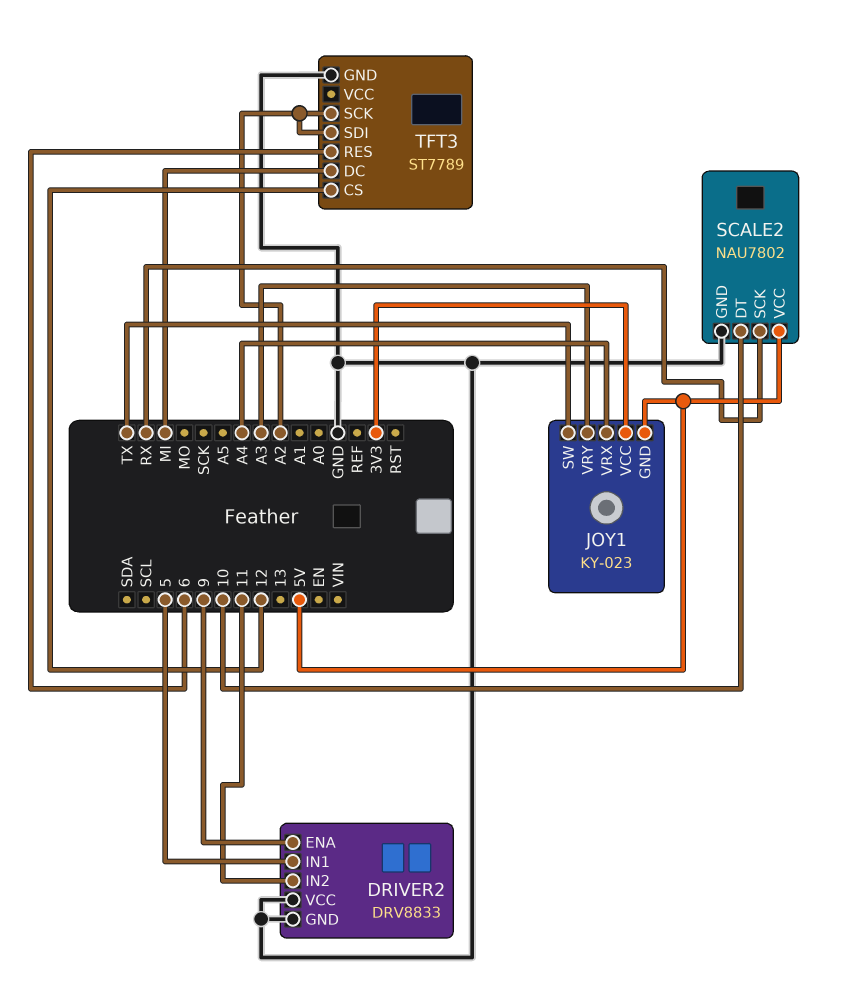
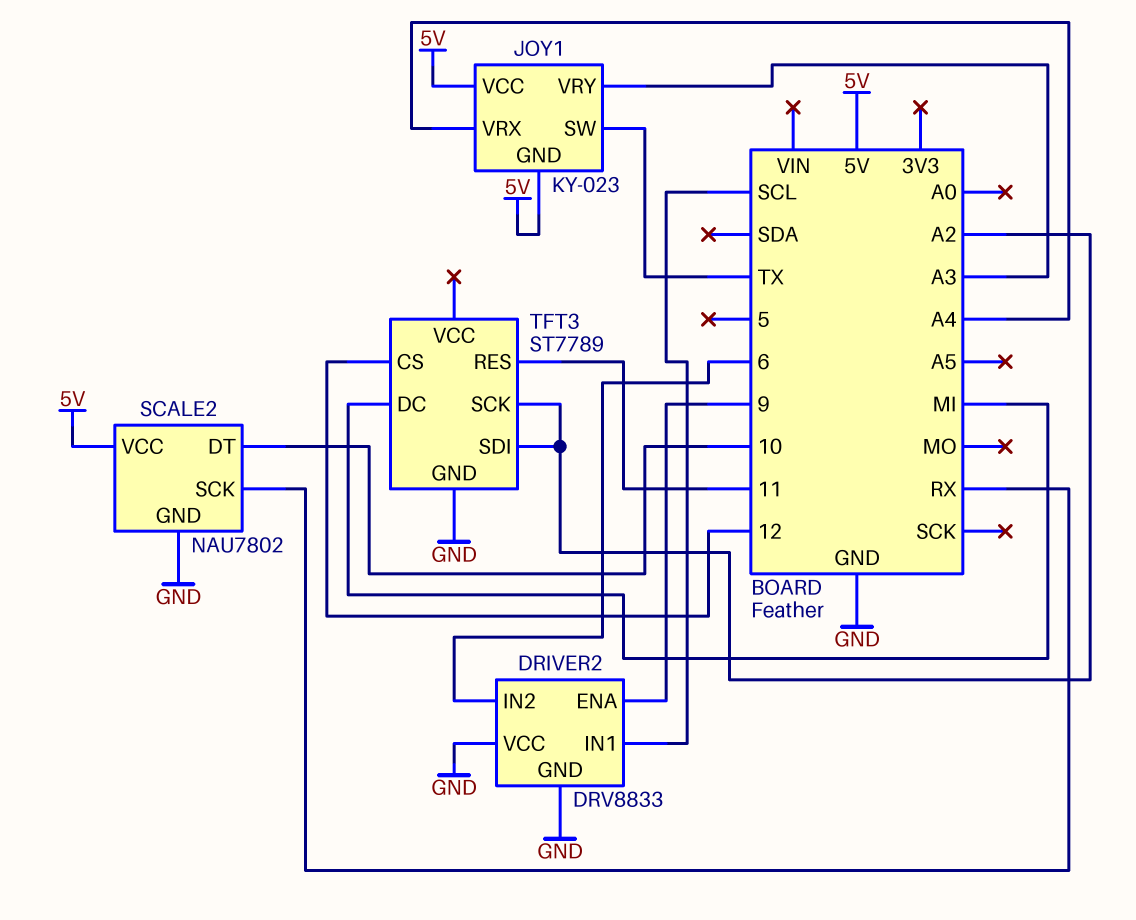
DRIVER2 pin IN1: 5 -> SCL
DRIVER2 pin IN2: 11 -> 6
JOY1 pin VCC: 3V3 -> 5V
TFT3 pin RES: 6 -> 11

